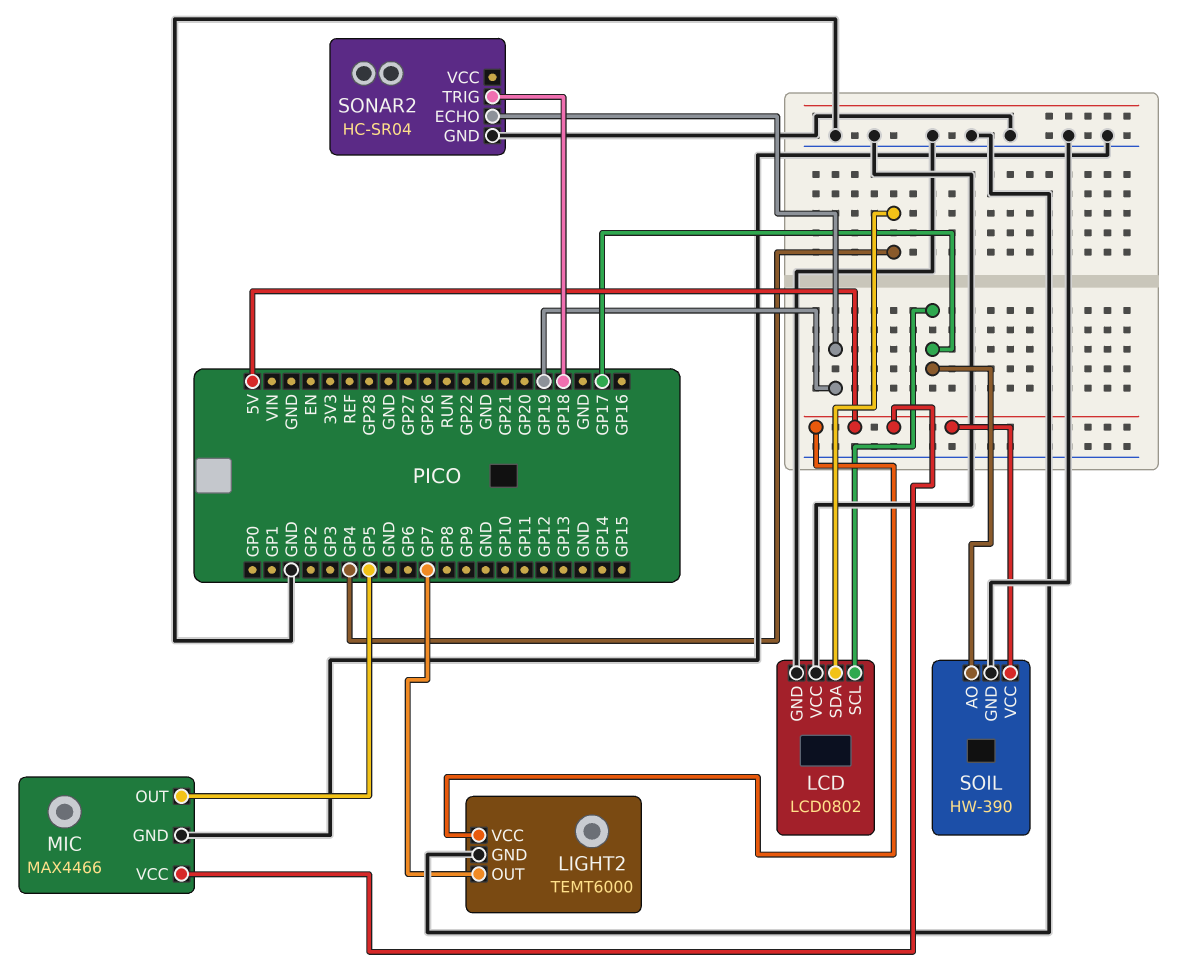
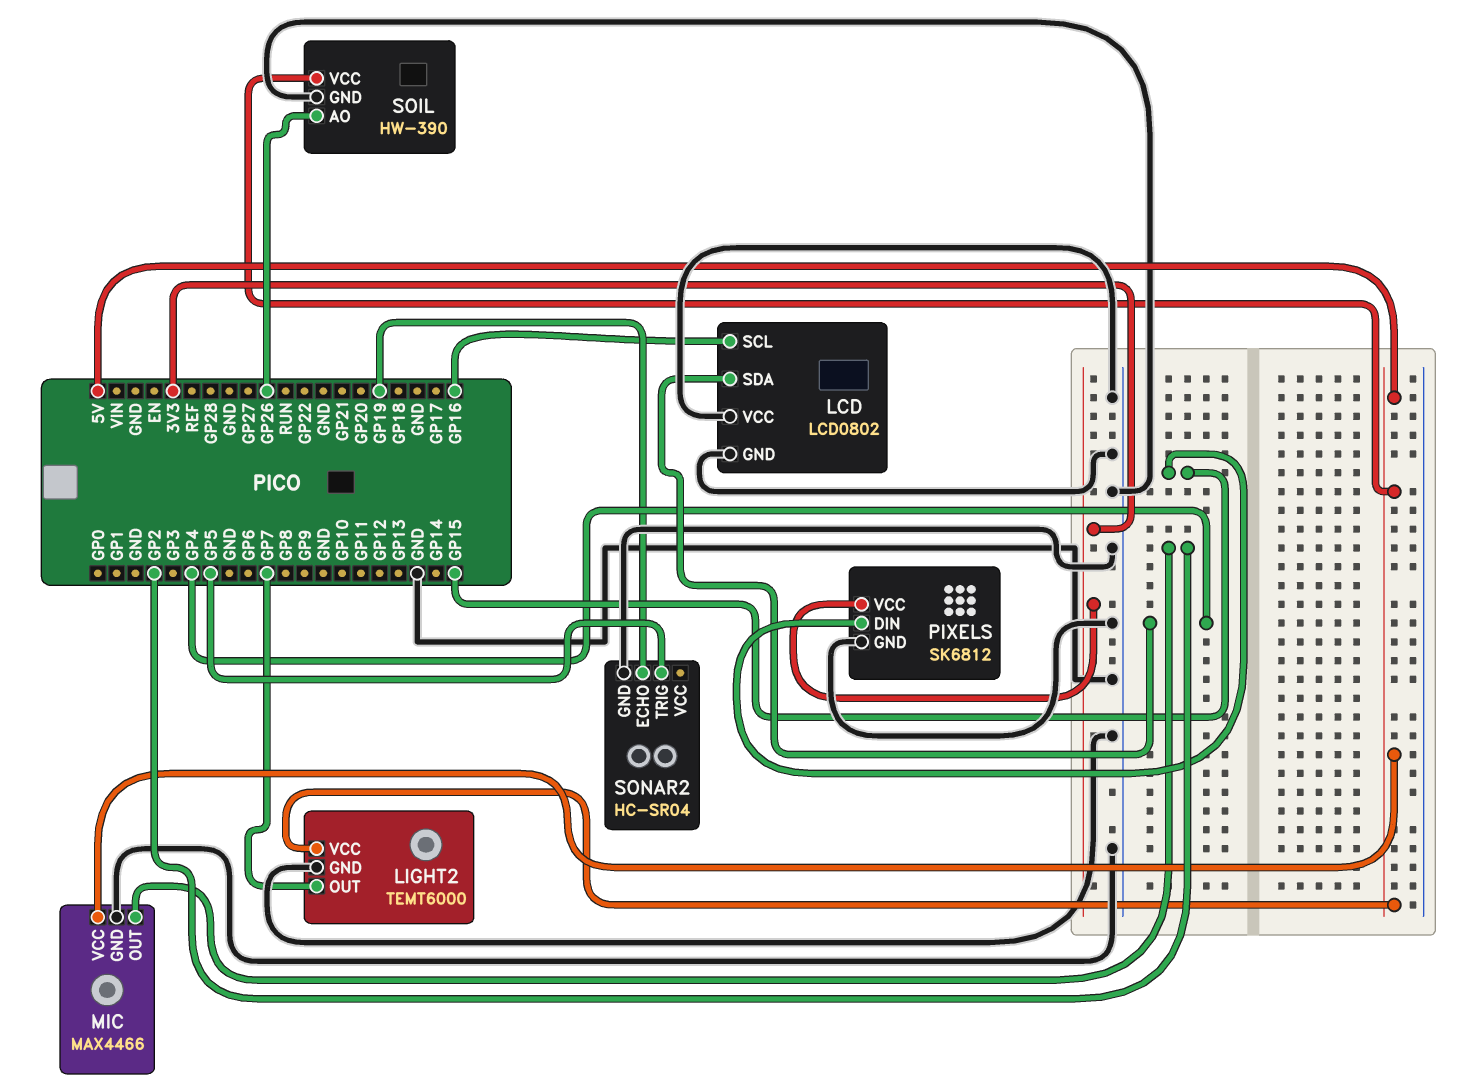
LCD pin SCL: GP17 -> GP16
MIC pin OUT: GP5 -> GP2
PIXELS: none -> SK6812
PIXELS pin DIN: none -> GP15
PIXELS pin GND: none -> GND
PIXELS pin VCC: none -> 3V3
SOIL pin AO: GP17 -> GP26
SONAR2 pin TRIG: GP18 -> GP5

